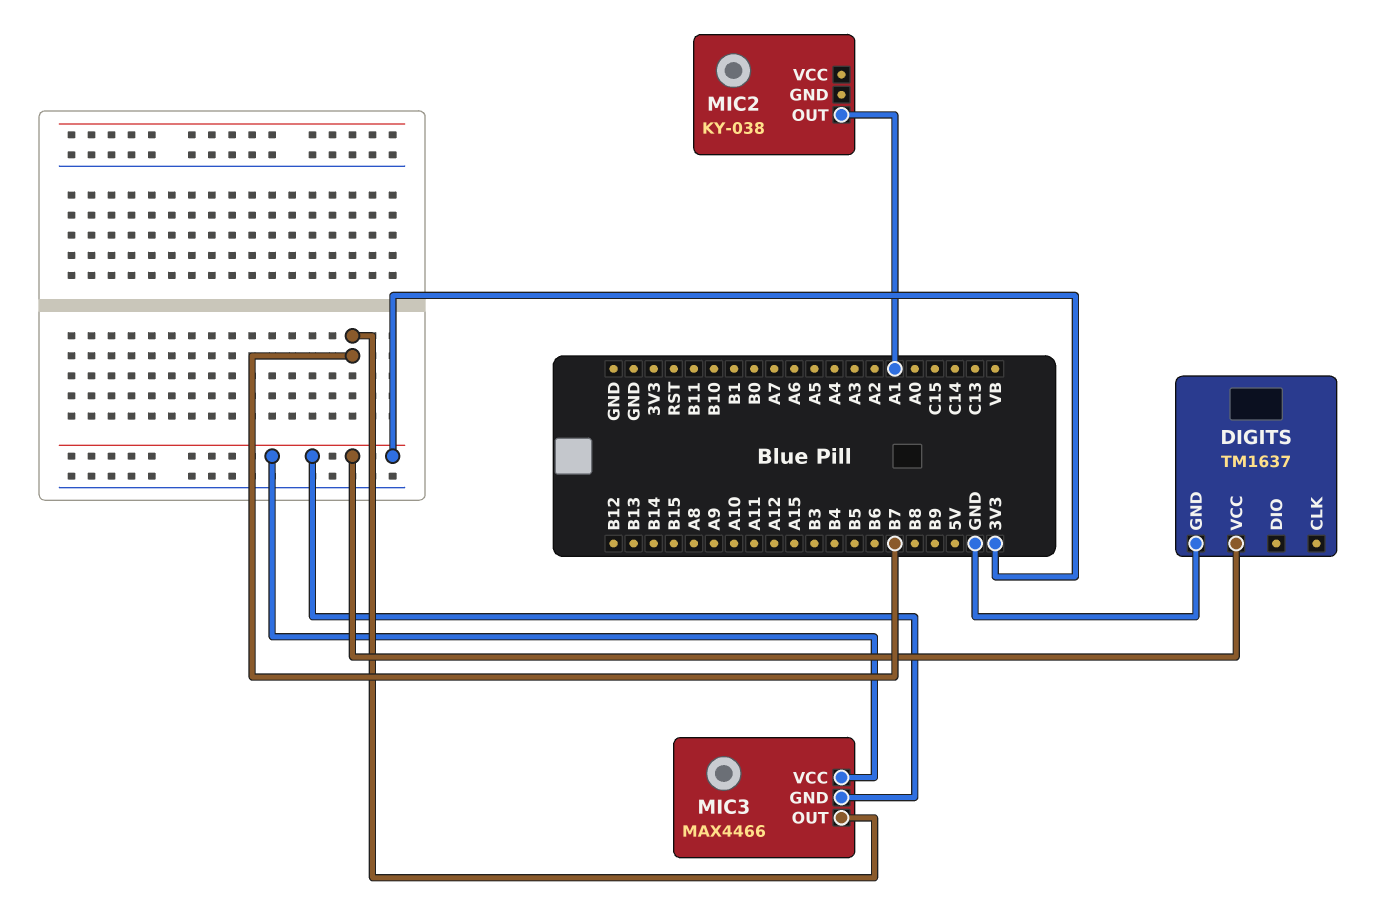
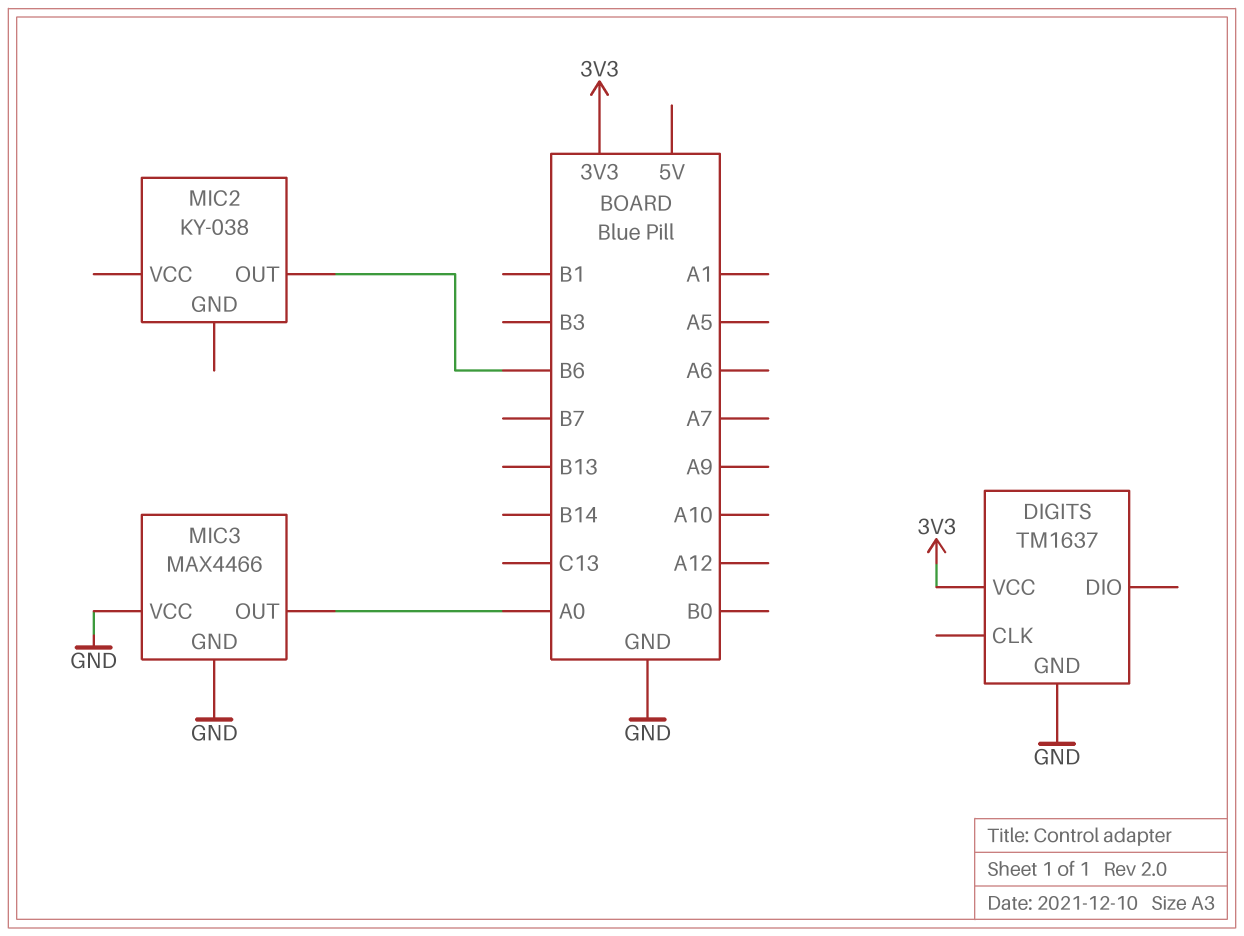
MIC2 pin OUT: A1 -> B6
MIC3 pin GND: 3V3 -> GND
MIC3 pin OUT: B7 -> A0
MIC3 pin VCC: 3V3 -> GND

